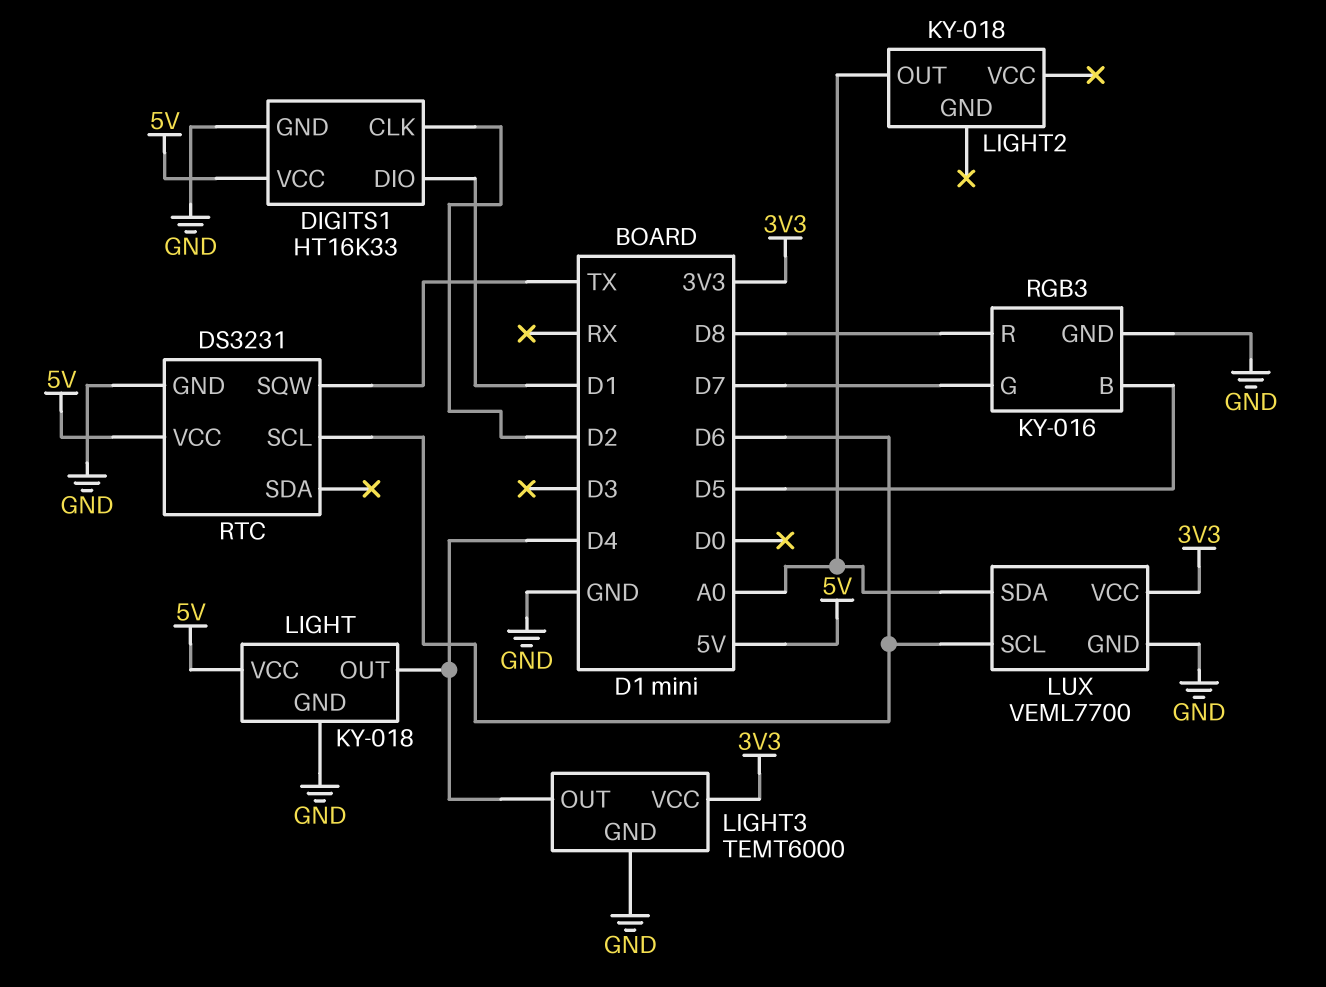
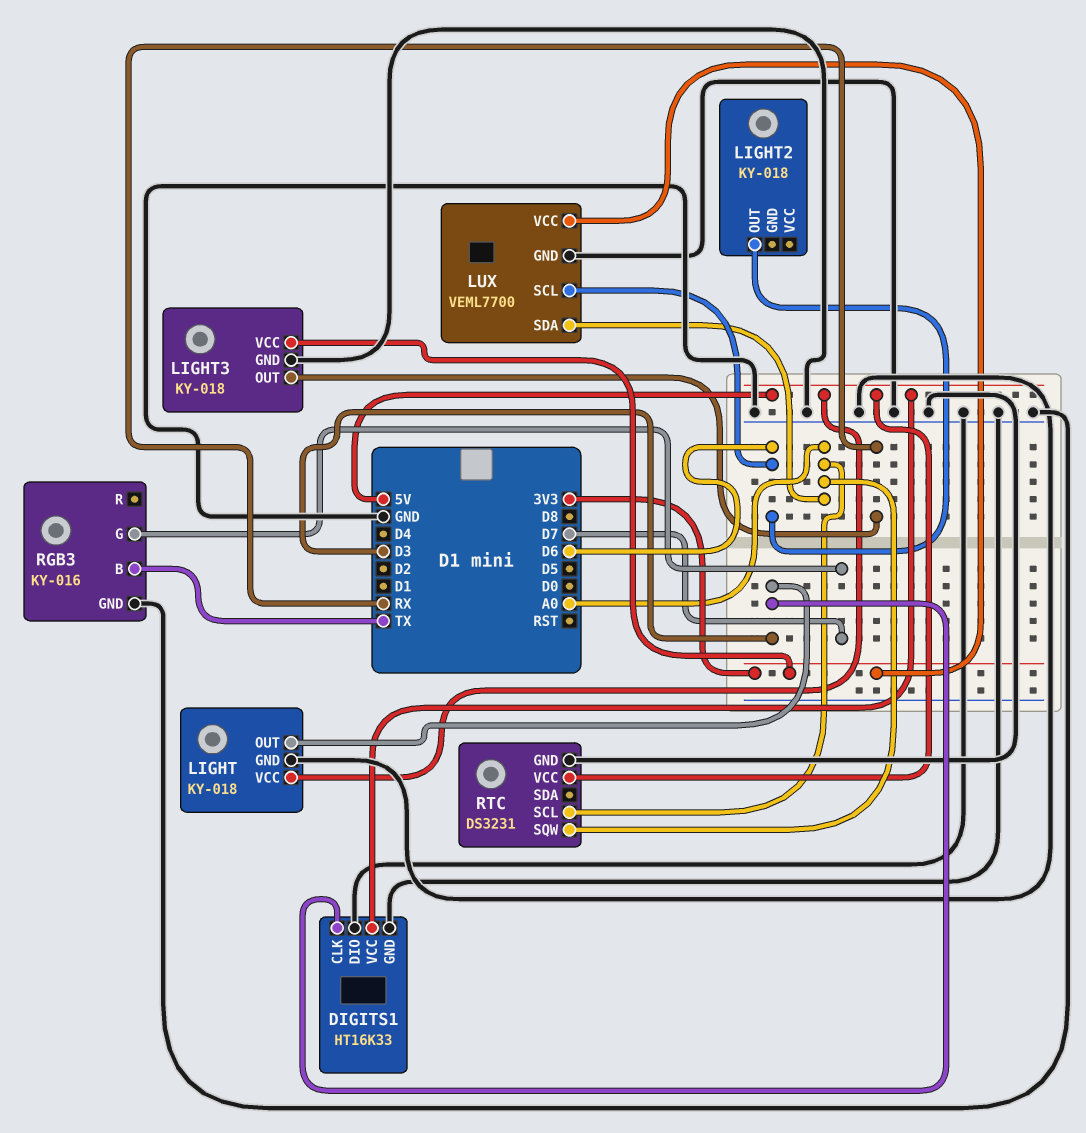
DIGITS1 pin CLK: D2 -> D3
DIGITS1 pin DIO: D1 -> GND
LIGHT pin OUT: D4 -> D3
LIGHT2 pin OUT: A0 -> D6
LIGHT3: TEMT6000 -> KY-018
LIGHT3 pin OUT: D4 -> RX
RGB3 pin B: D5 -> TX
RGB3 pin R: D8 -> none
RTC pin SCL: D6 -> A0
RTC pin SQW: TX -> A0

